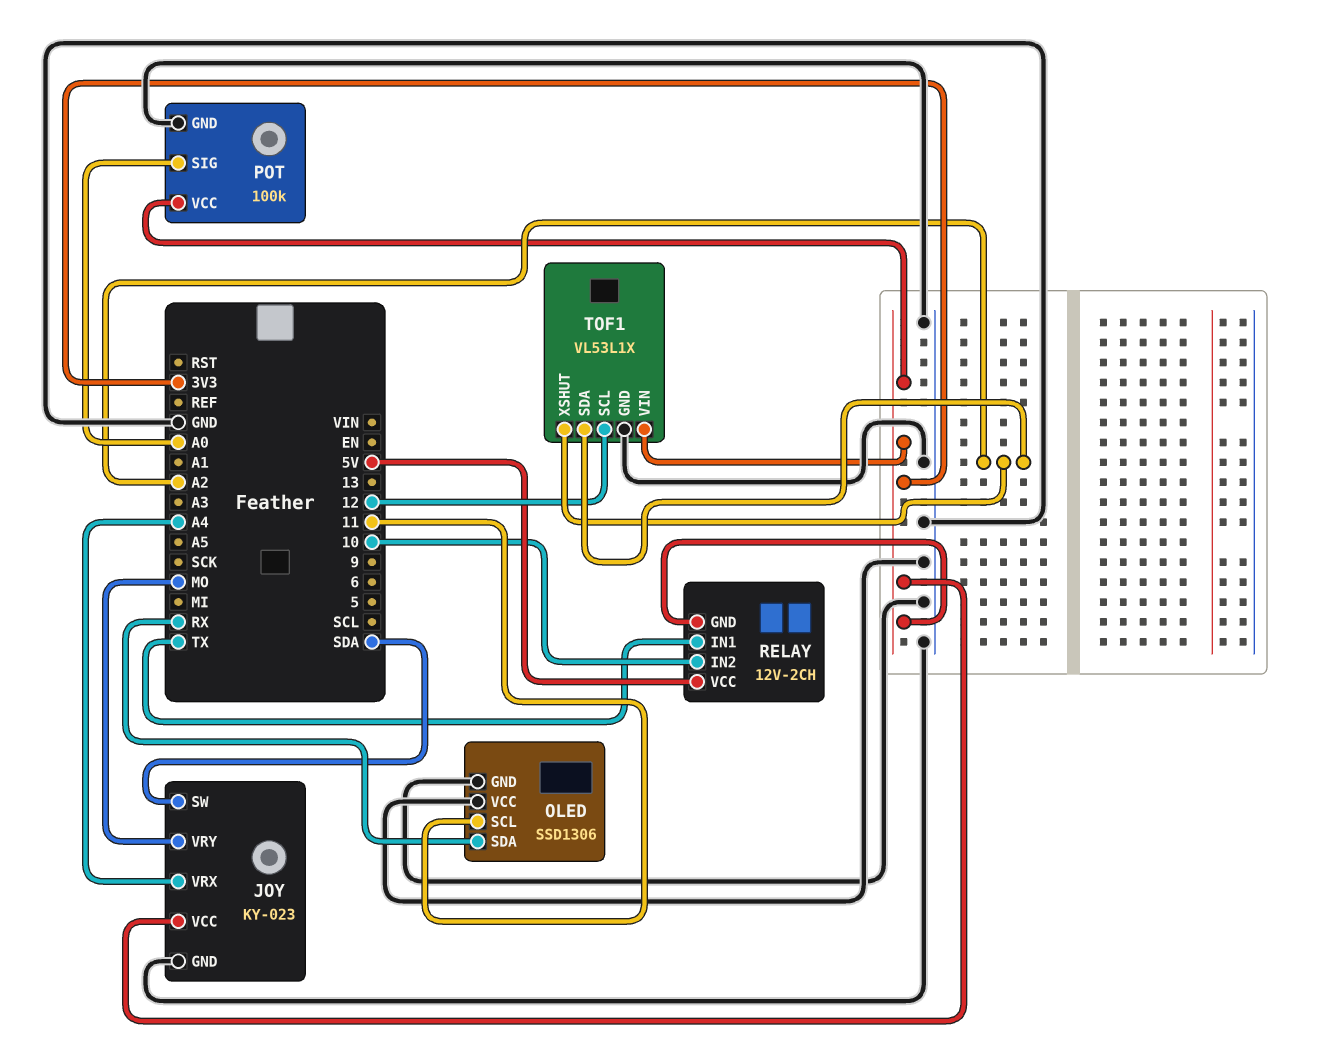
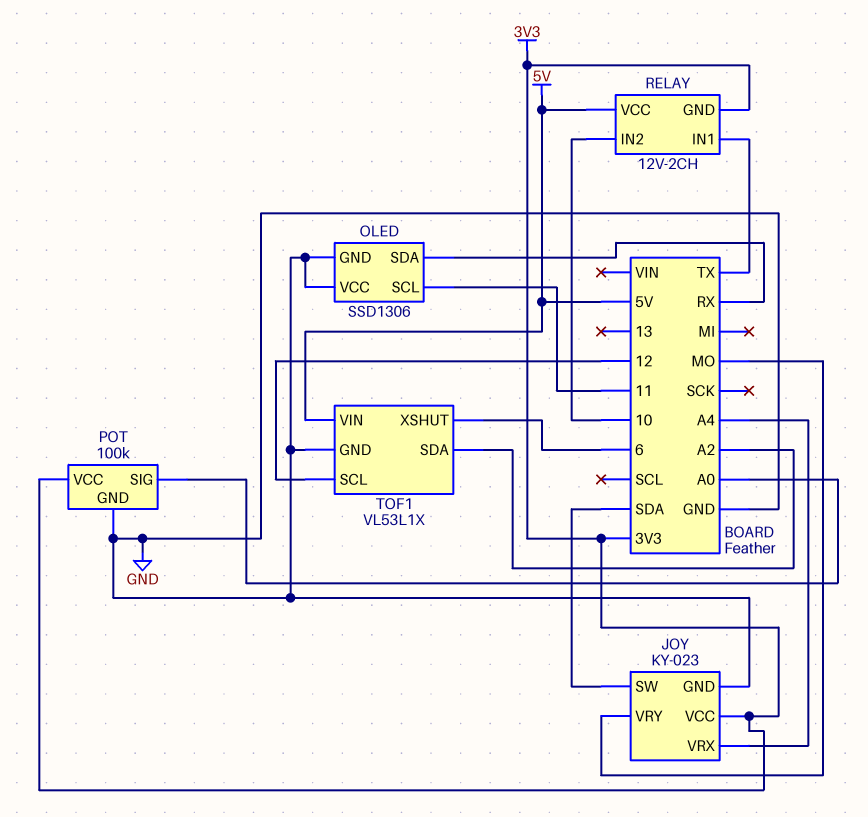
TOF1 pin VIN: 3V3 -> 5V
TOF1 pin XSHUT: A2 -> 6

